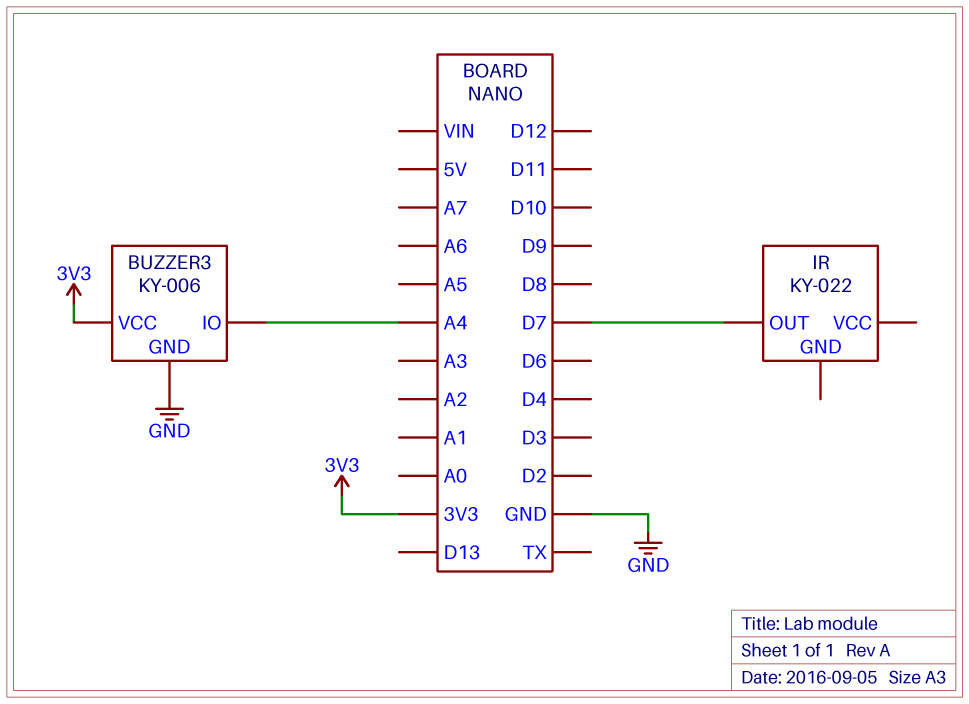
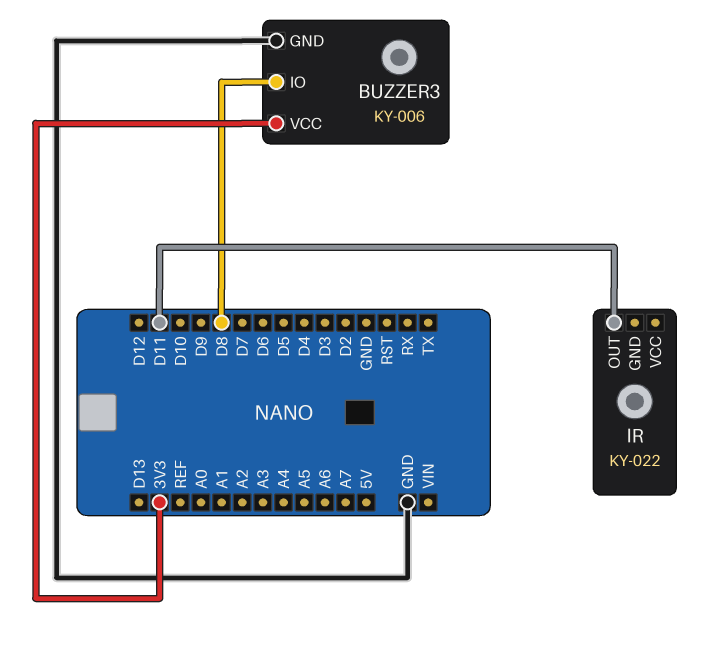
BUZZER3 pin IO: A4 -> D8
IR pin OUT: D7 -> D11

